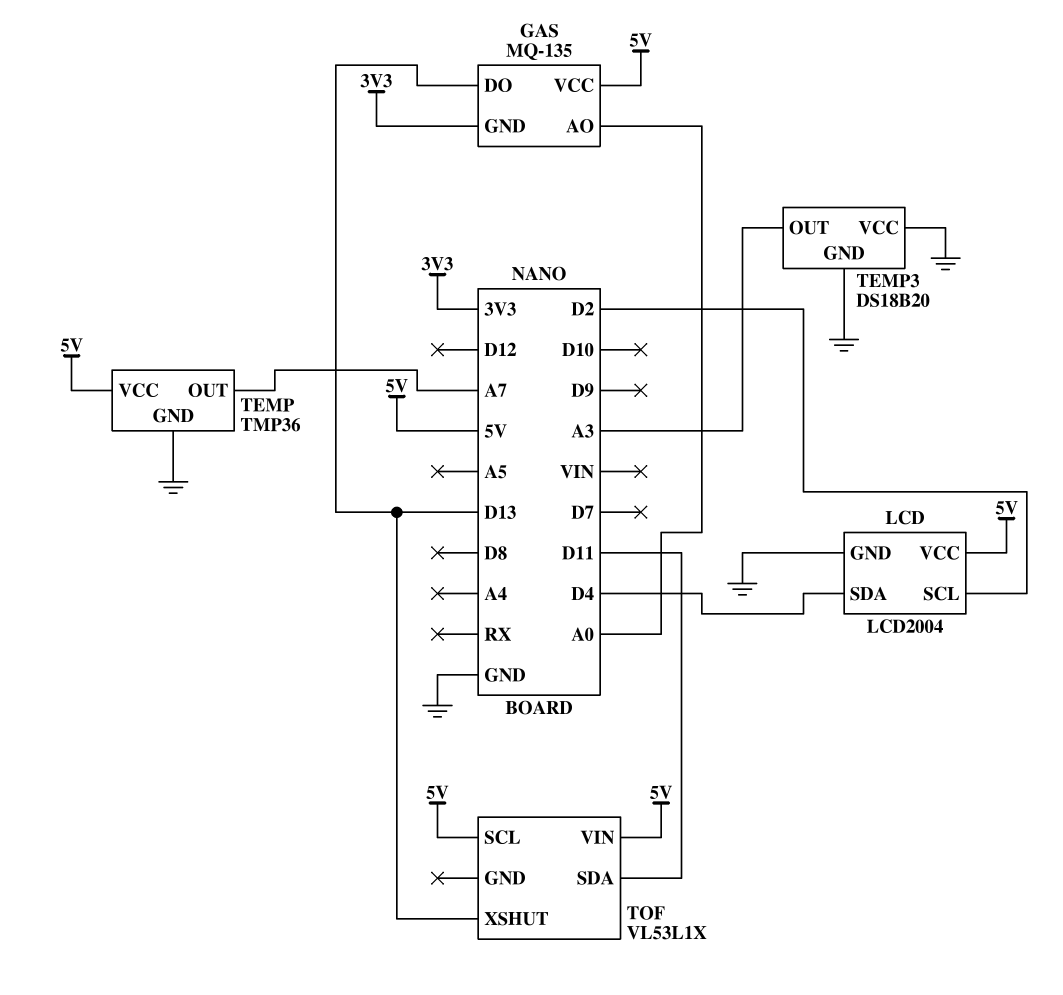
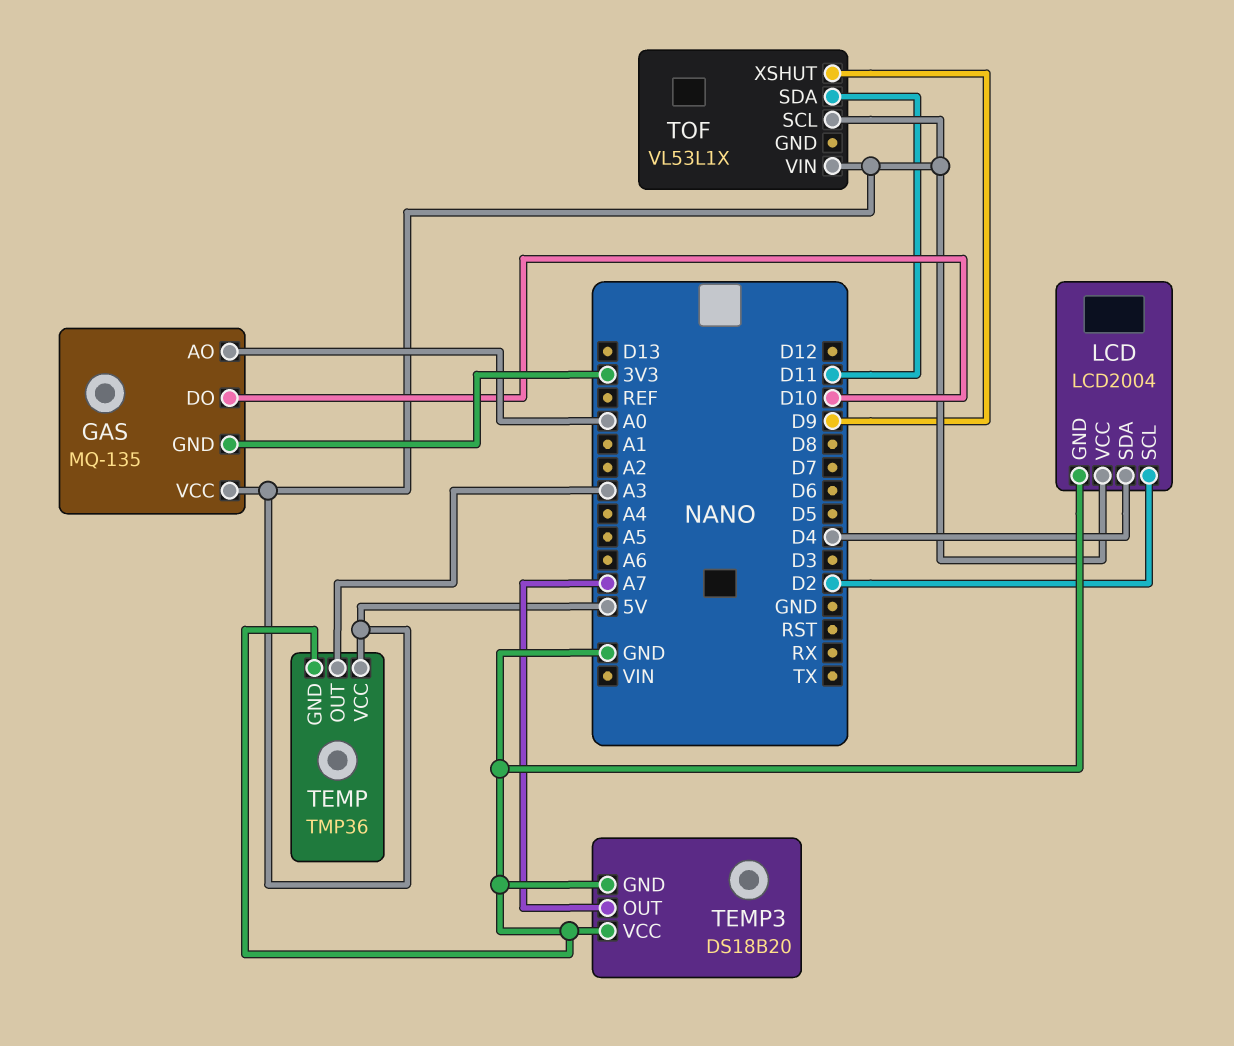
GAS pin DO: D13 -> D10
TEMP pin OUT: A7 -> A3
TEMP3 pin OUT: A3 -> A7
TOF pin XSHUT: D13 -> D9

